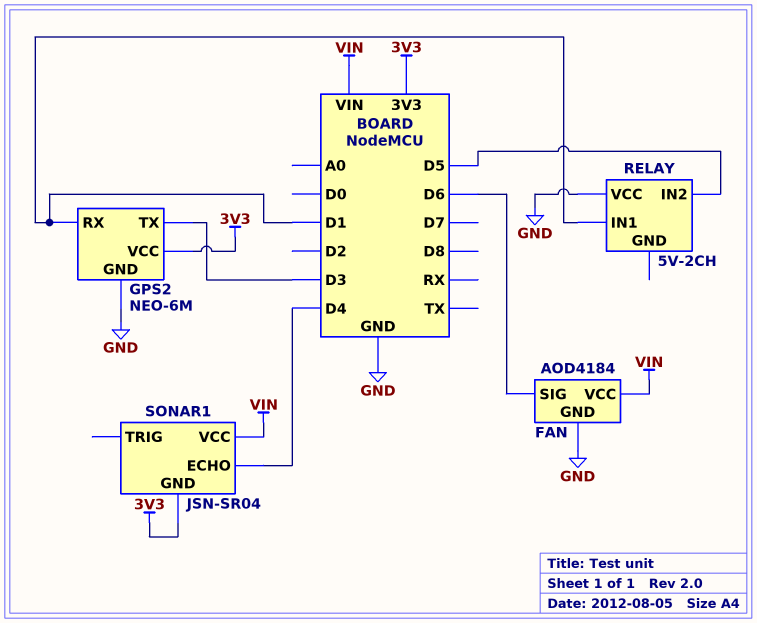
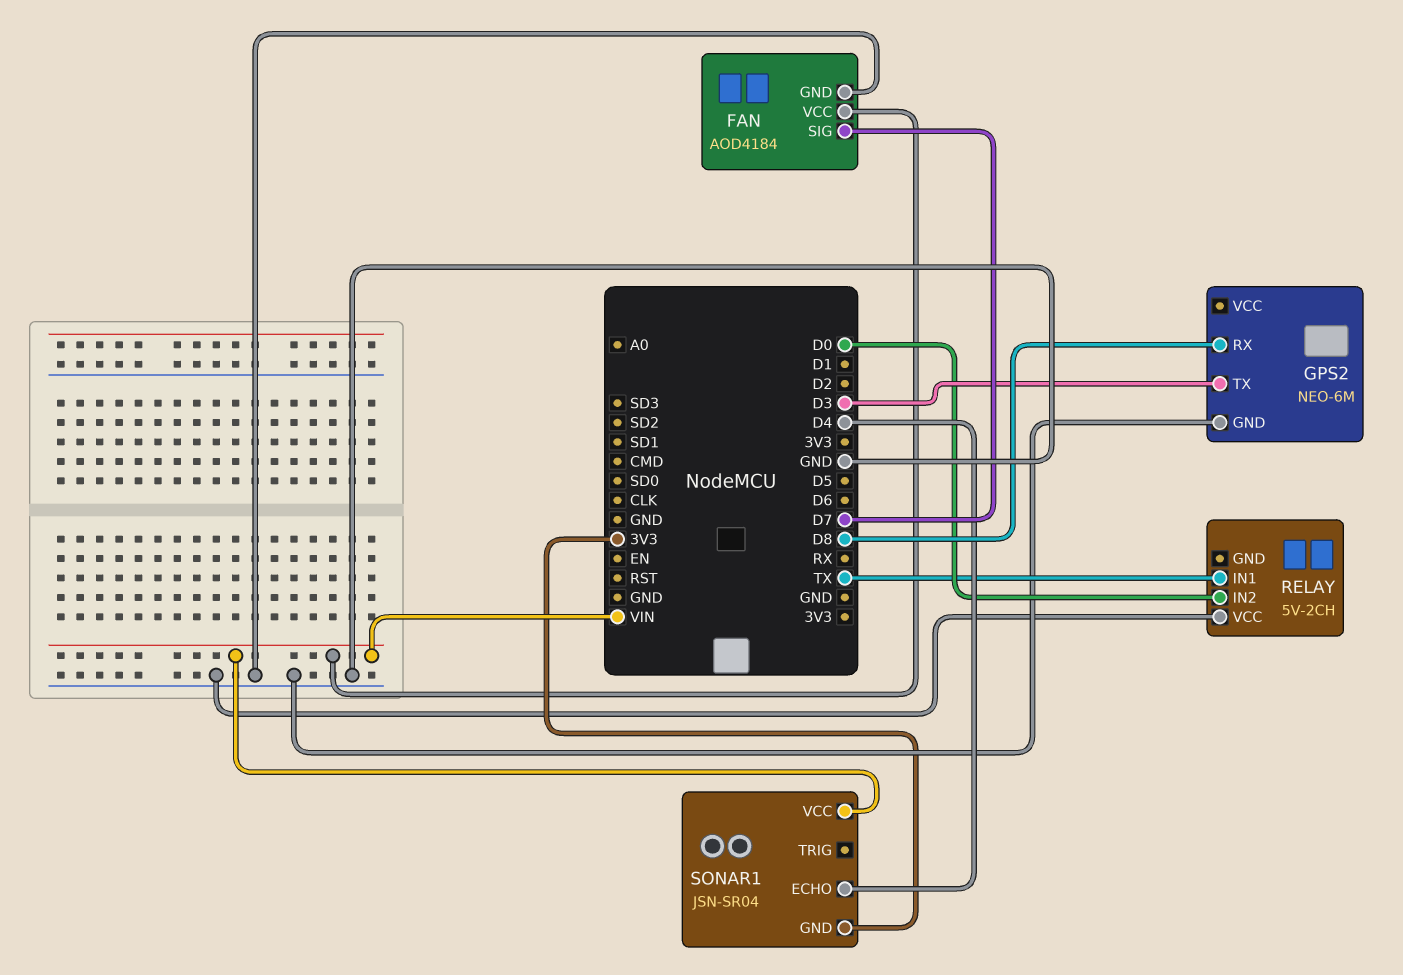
FAN pin SIG: D6 -> D7
GPS2 pin RX: D1 -> D8
GPS2 pin VCC: 3V3 -> none
RELAY pin IN1: D1 -> TX
RELAY pin IN2: D5 -> D0

